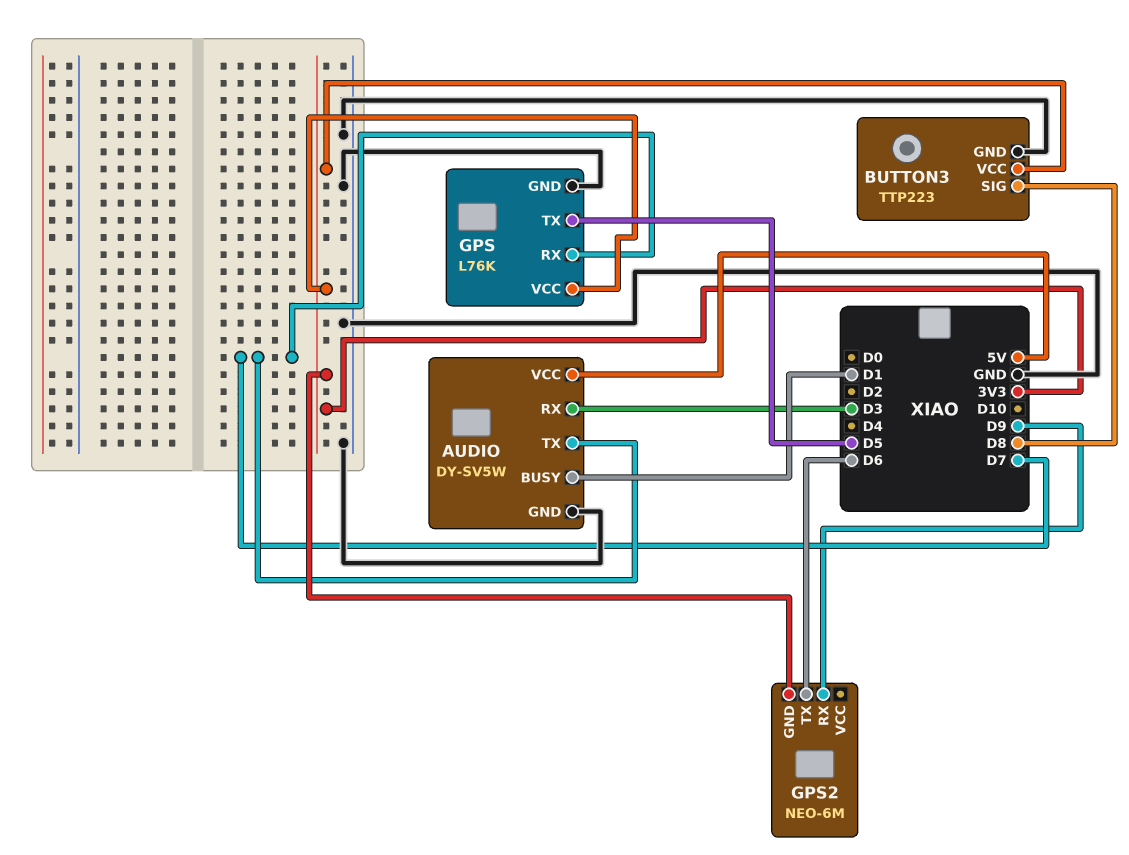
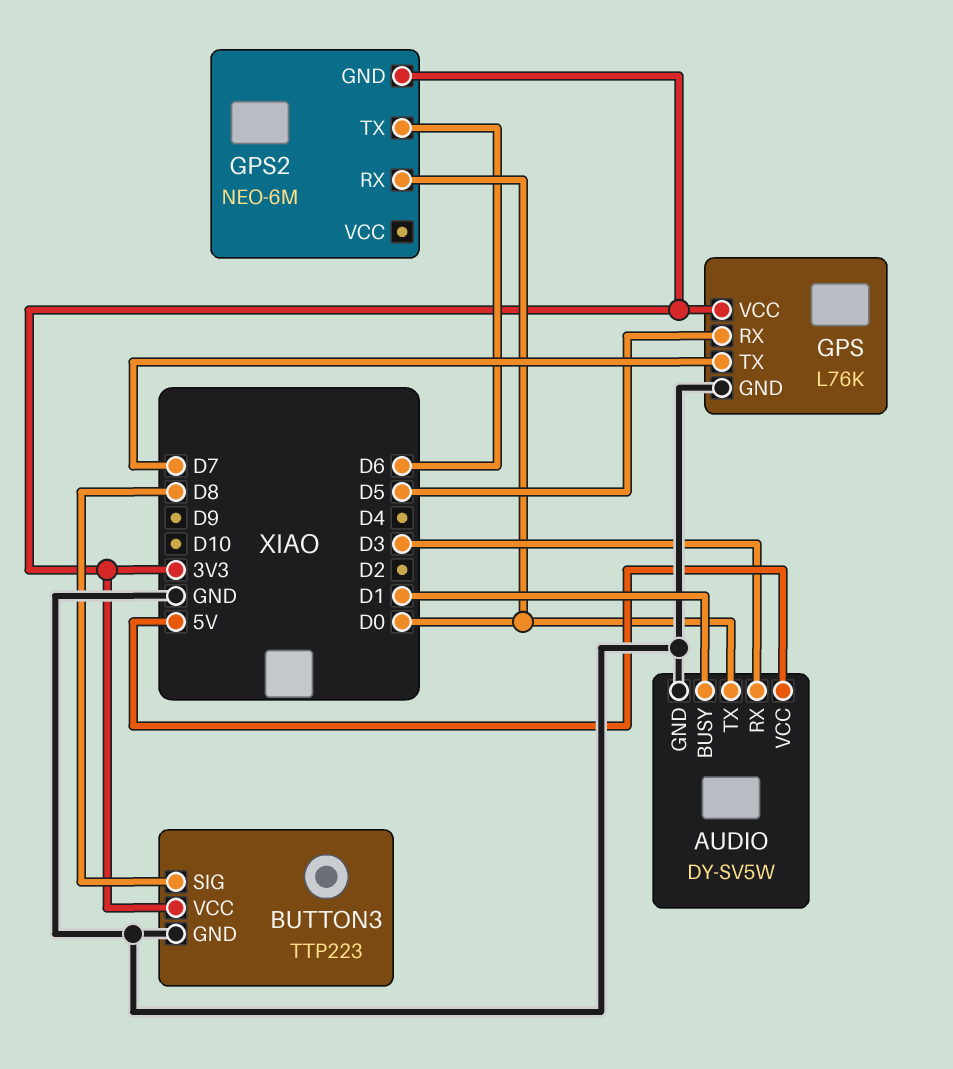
AUDIO pin TX: D7 -> D0
GPS pin RX: D7 -> D5
GPS pin TX: D5 -> D7
GPS2 pin RX: D9 -> D0

